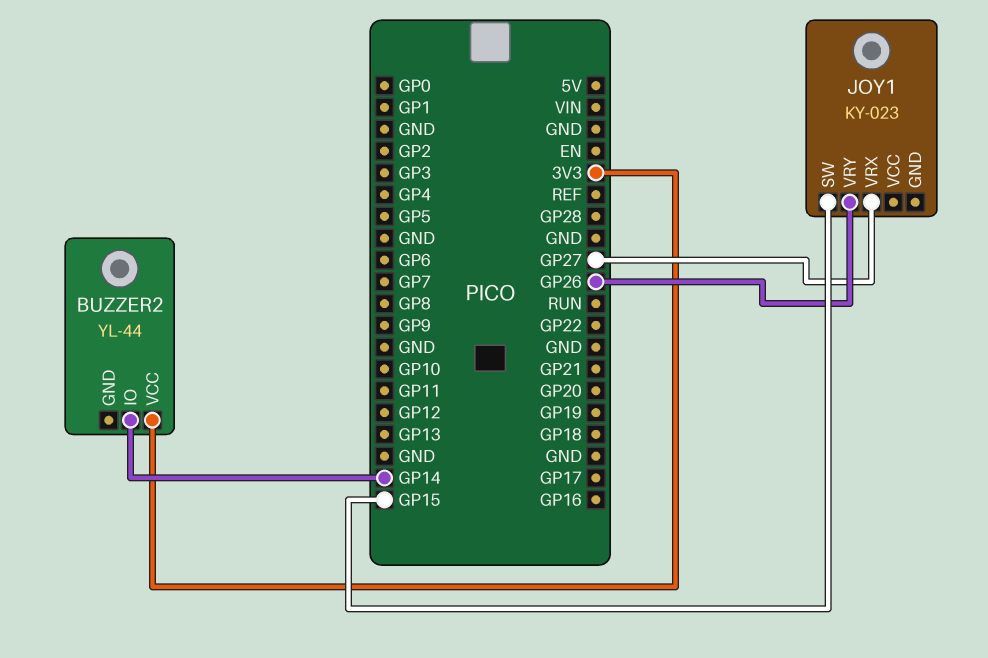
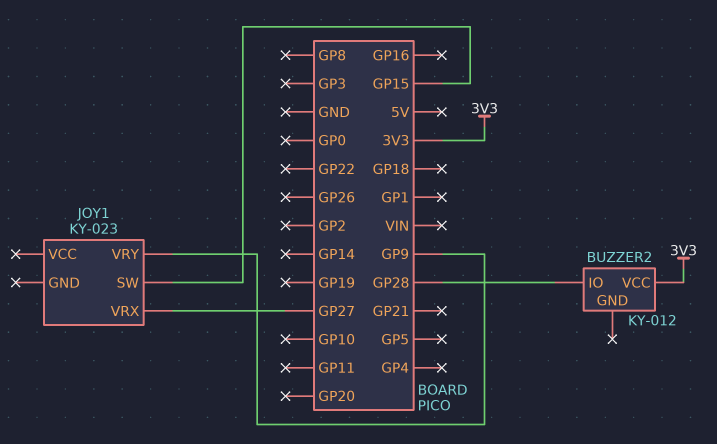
BUZZER2: YL-44 -> KY-012
BUZZER2 pin IO: GP14 -> GP28
JOY1 pin VRY: GP26 -> GP9

